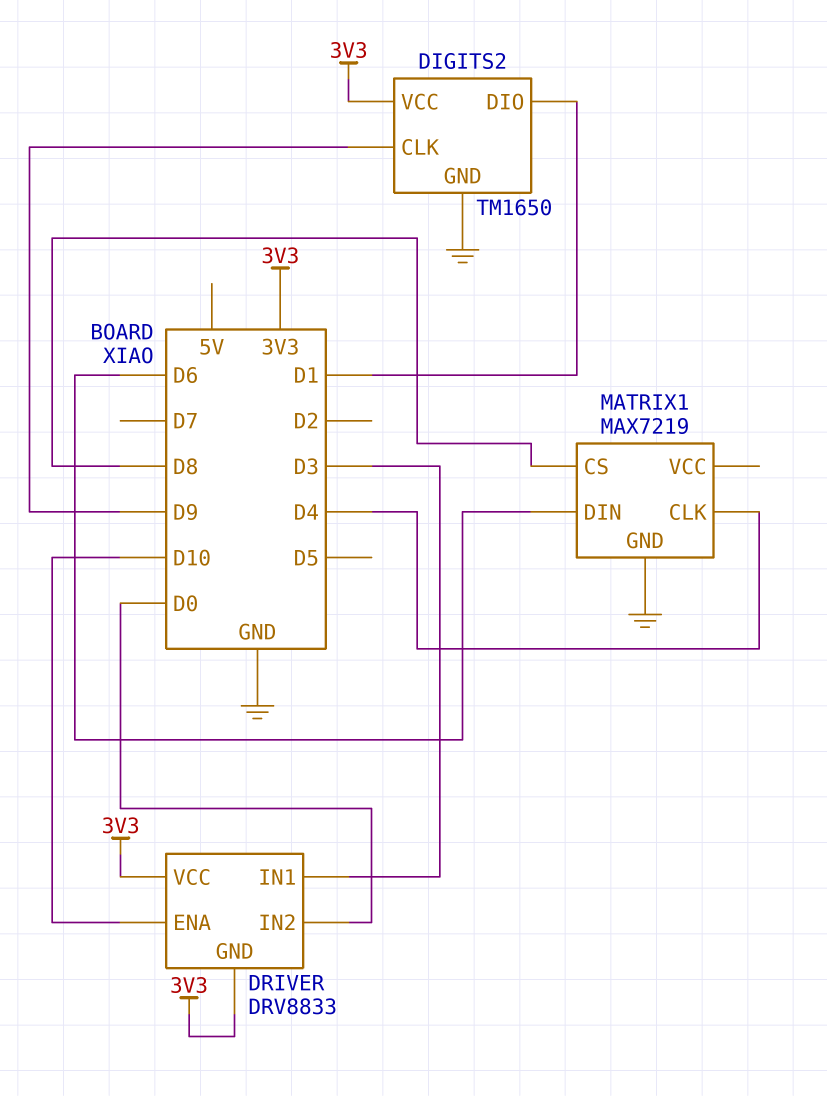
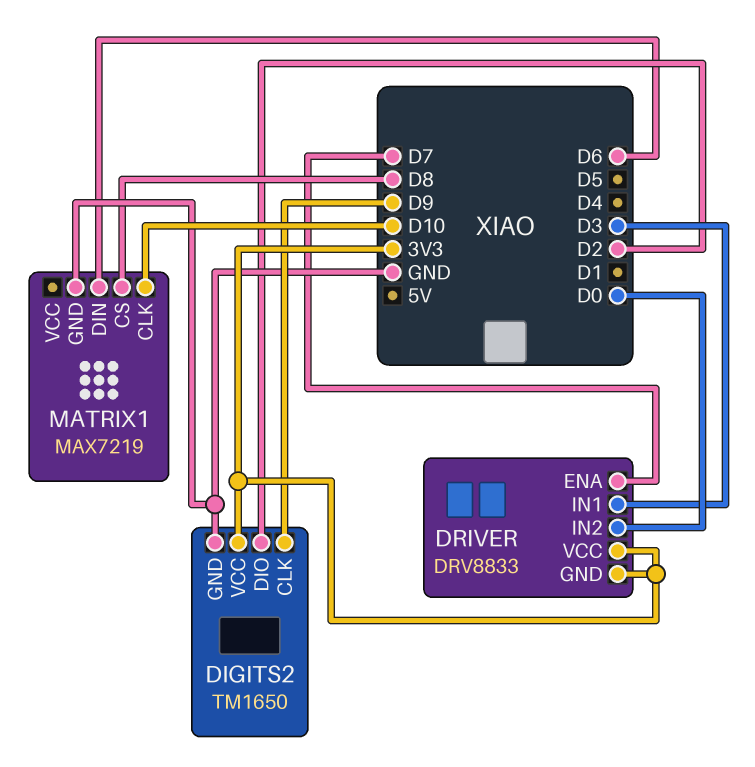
DIGITS2 pin DIO: D1 -> D2
DRIVER pin ENA: D10 -> D7
MATRIX1 pin CLK: D4 -> D10

